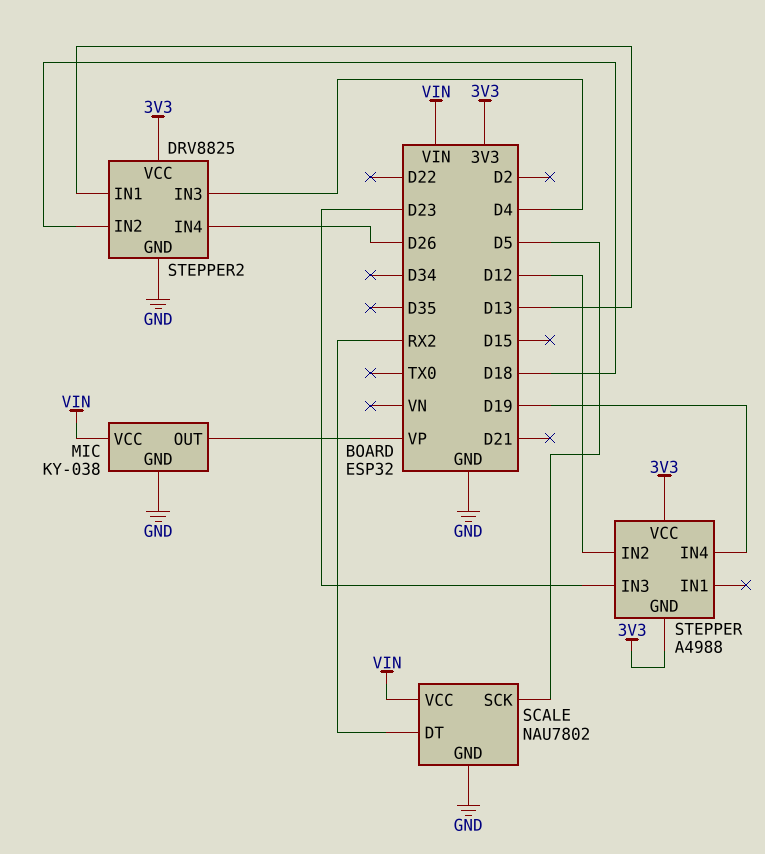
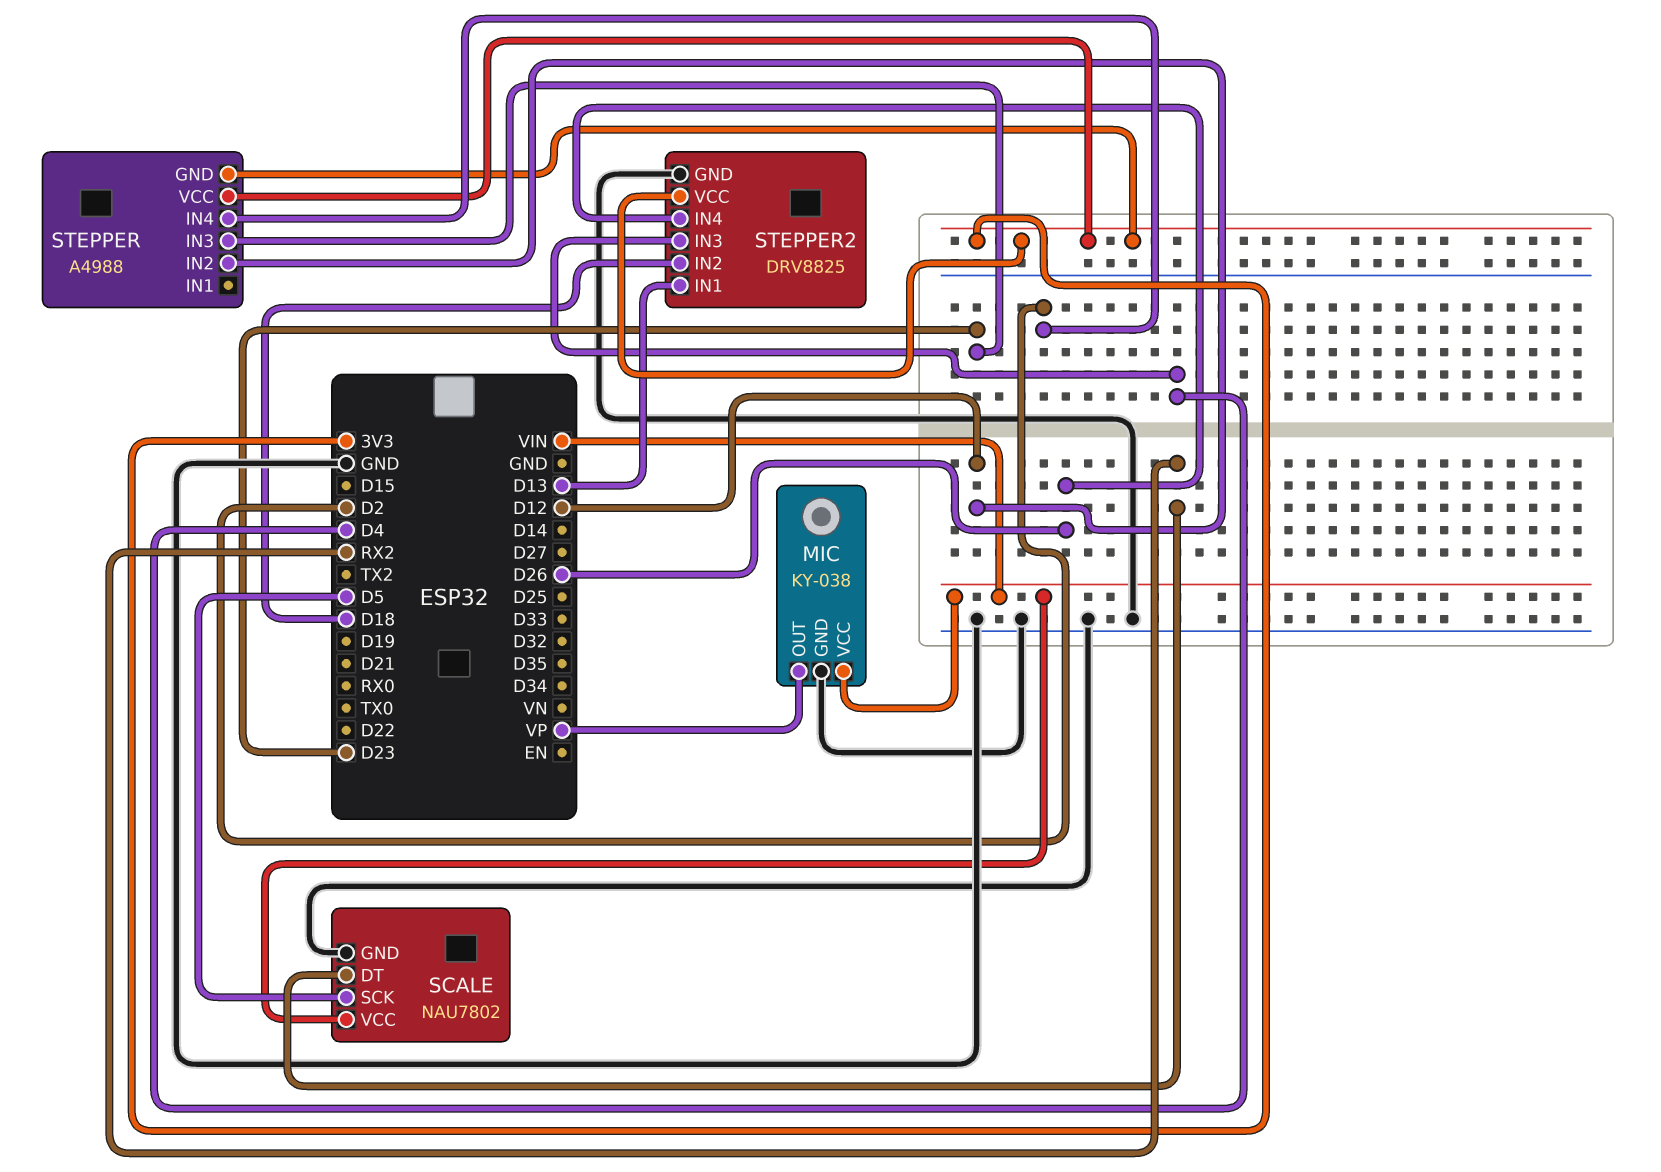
STEPPER pin IN4: D19 -> D2

